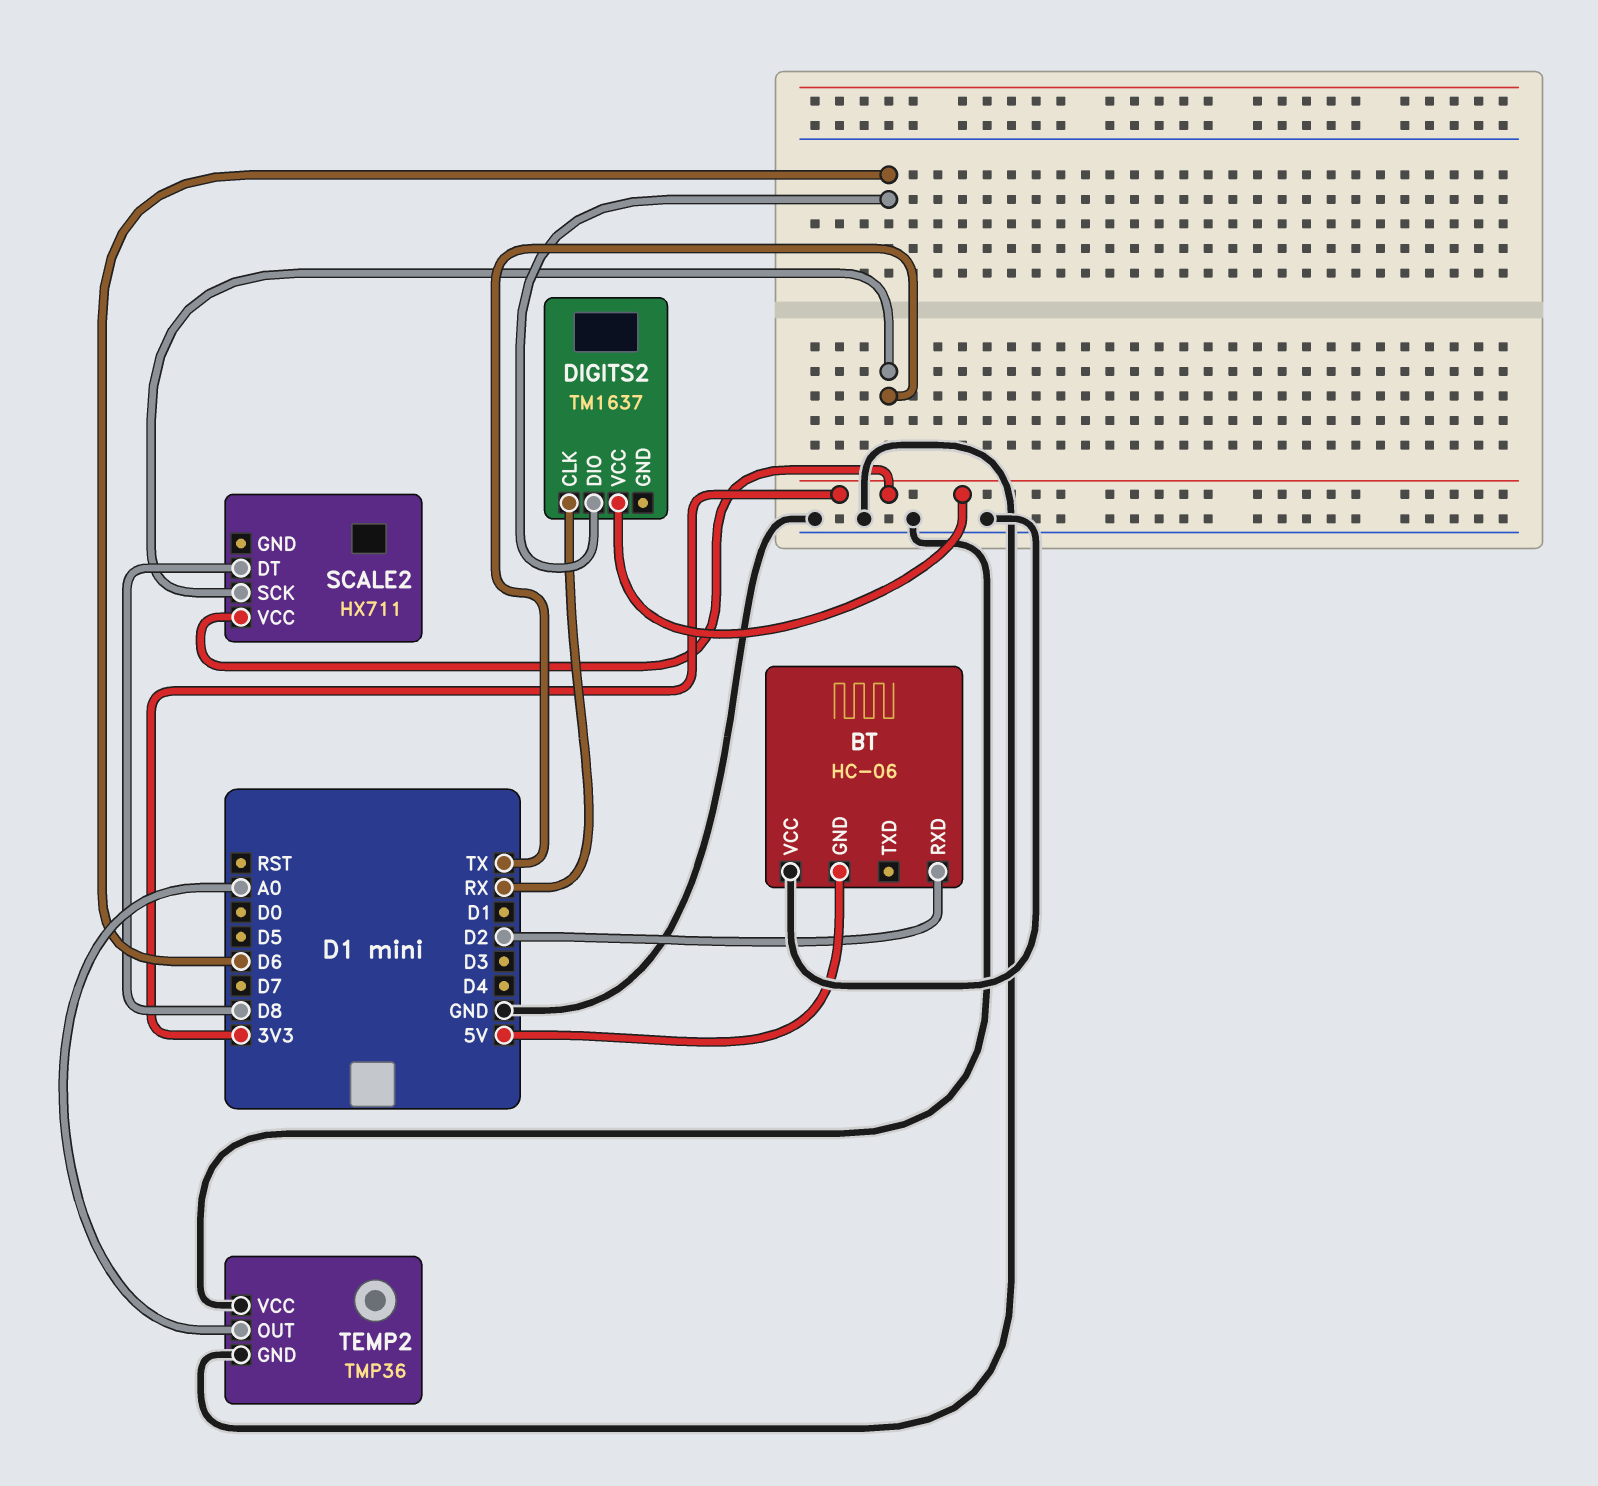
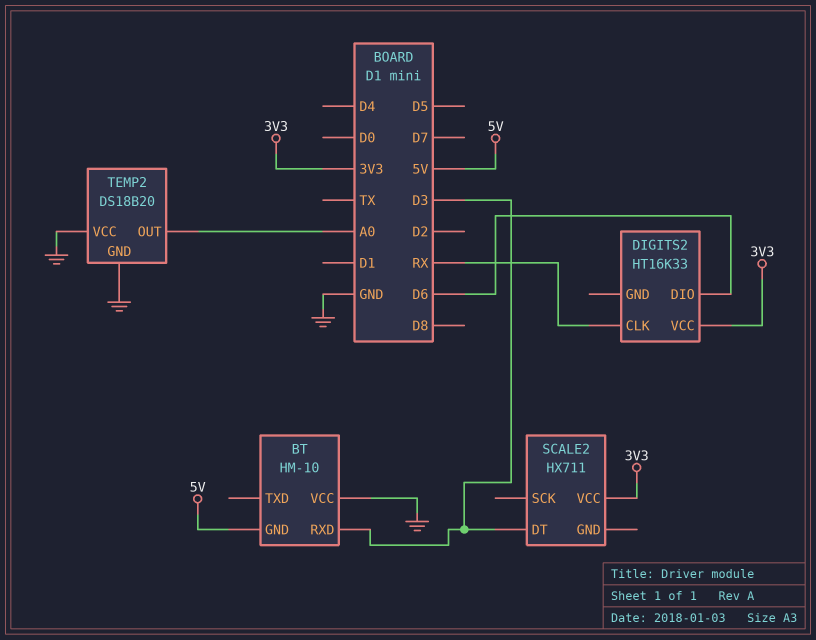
BT: HC-06 -> HM-10
BT pin RXD: D2 -> D3
DIGITS2: TM1637 -> HT16K33
SCALE2 pin DT: D8 -> D3
SCALE2 pin SCK: TX -> none
TEMP2: TMP36 -> DS18B20

